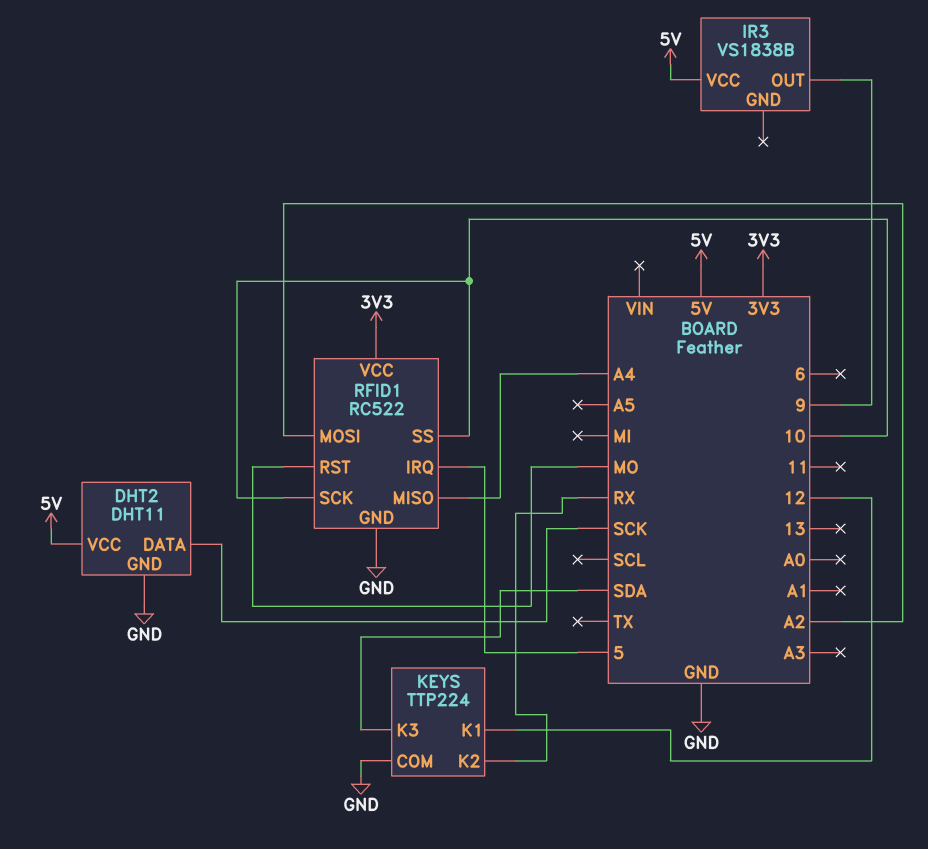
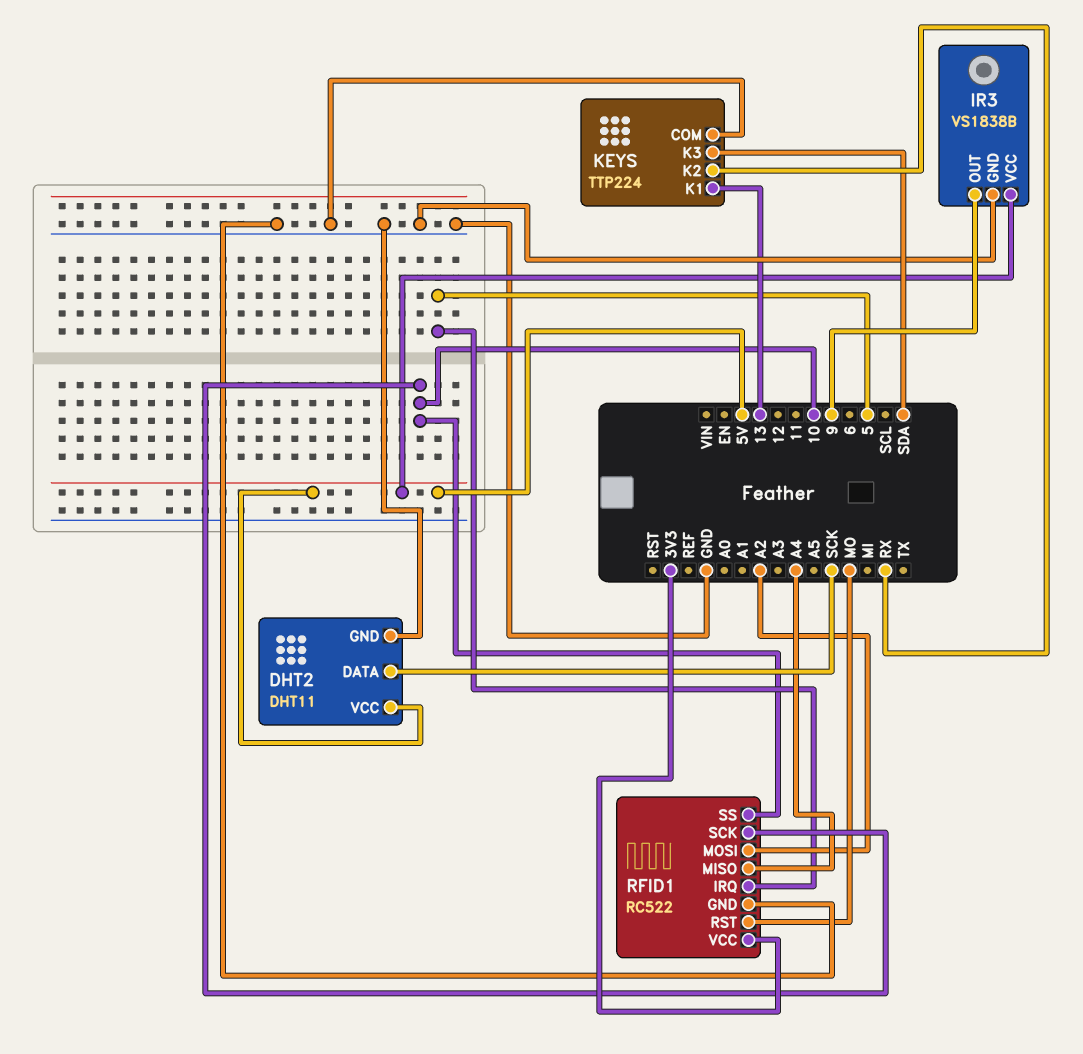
IR3 pin GND: none -> GND
KEYS pin K1: 12 -> 13

